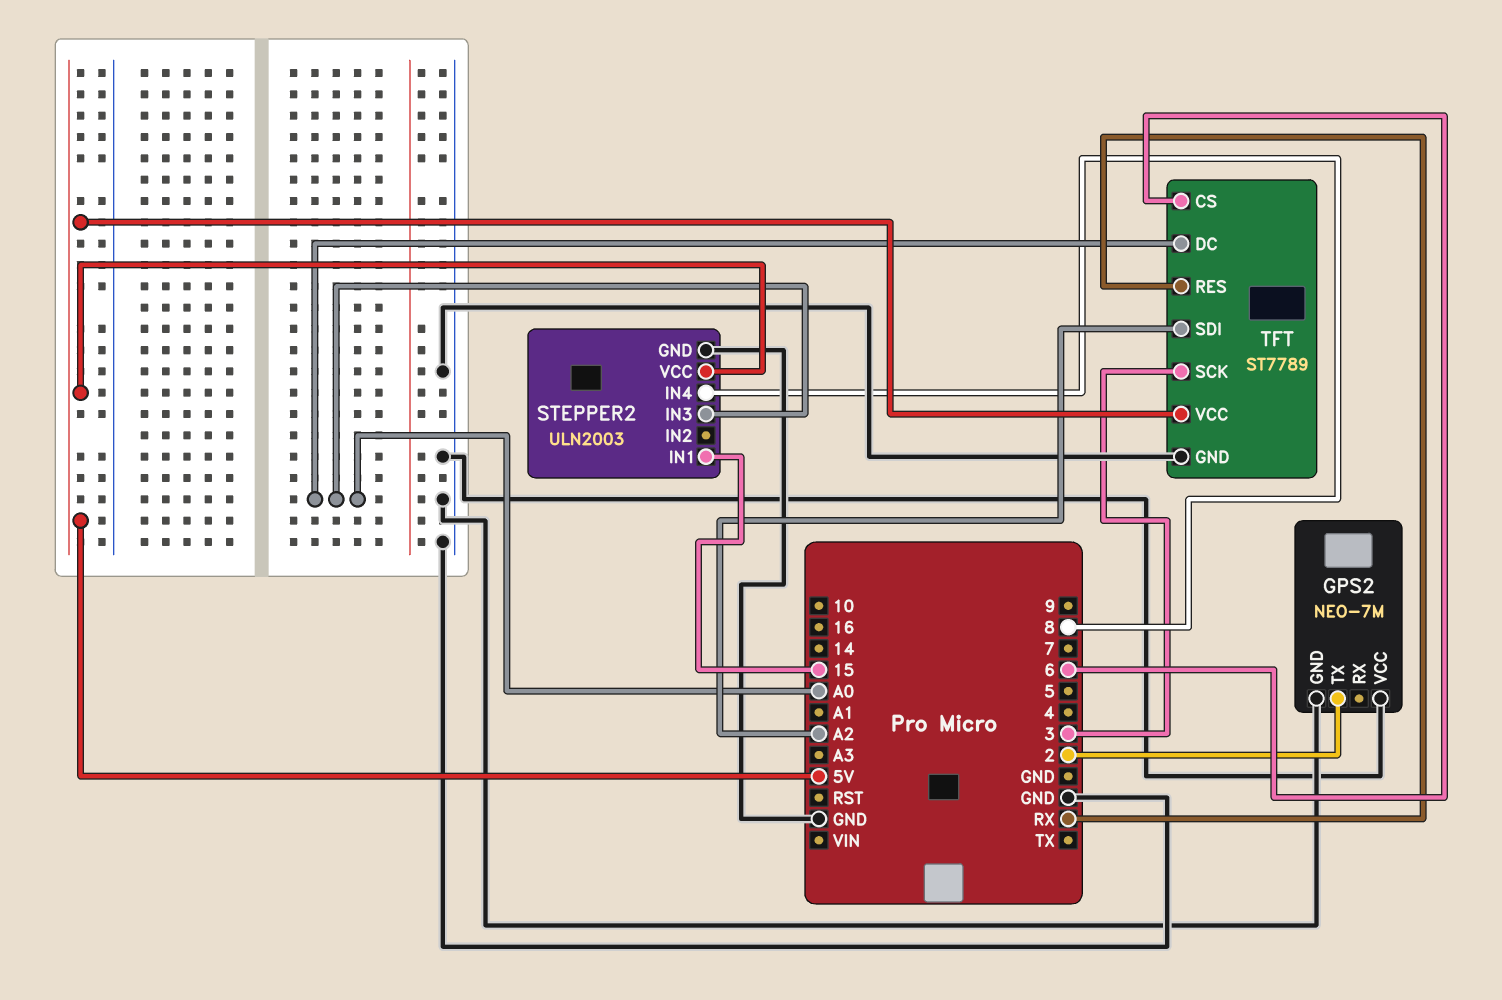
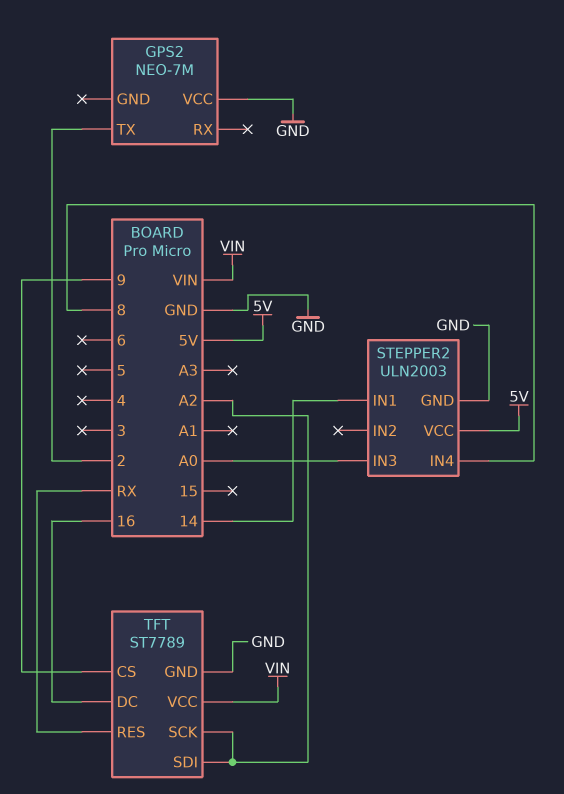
GPS2 pin GND: GND -> none
STEPPER2 pin IN1: 15 -> 14
TFT pin CS: 6 -> 9
TFT pin DC: A0 -> 16
TFT pin SCK: 3 -> A2
TFT pin VCC: 5V -> VIN

